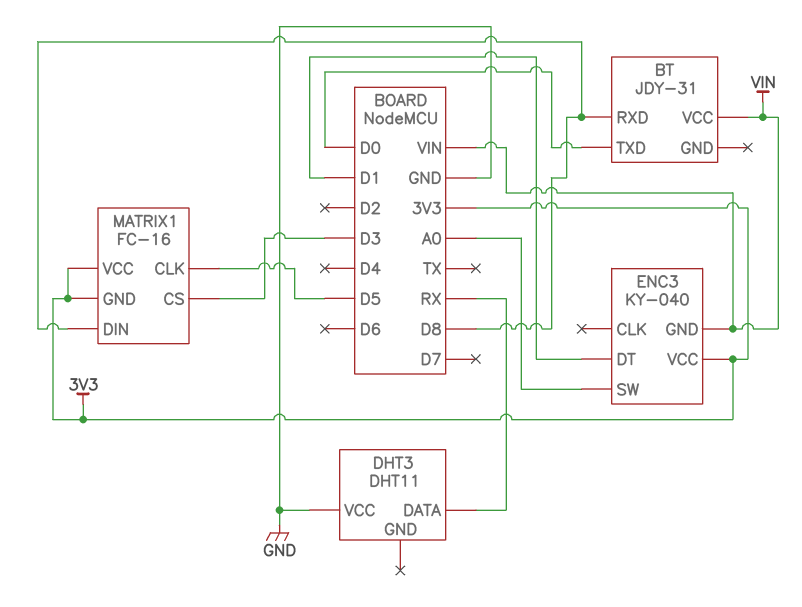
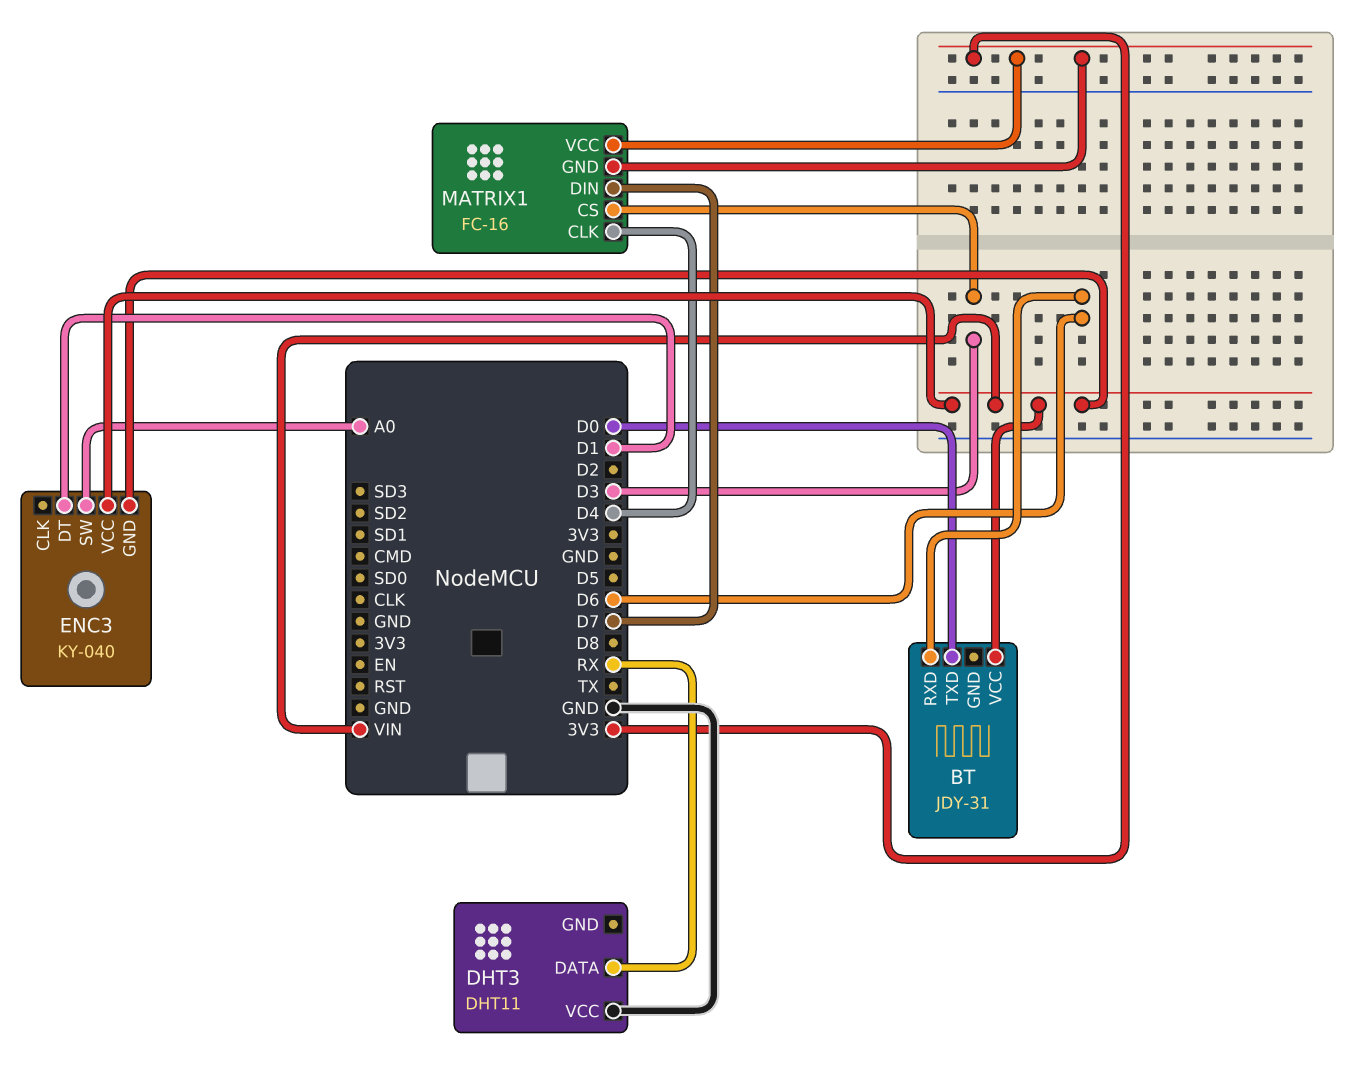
BT pin RXD: D8 -> D6
ENC3 pin VCC: 3V3 -> VIN
MATRIX1 pin CLK: D5 -> D4
MATRIX1 pin DIN: D8 -> D7

